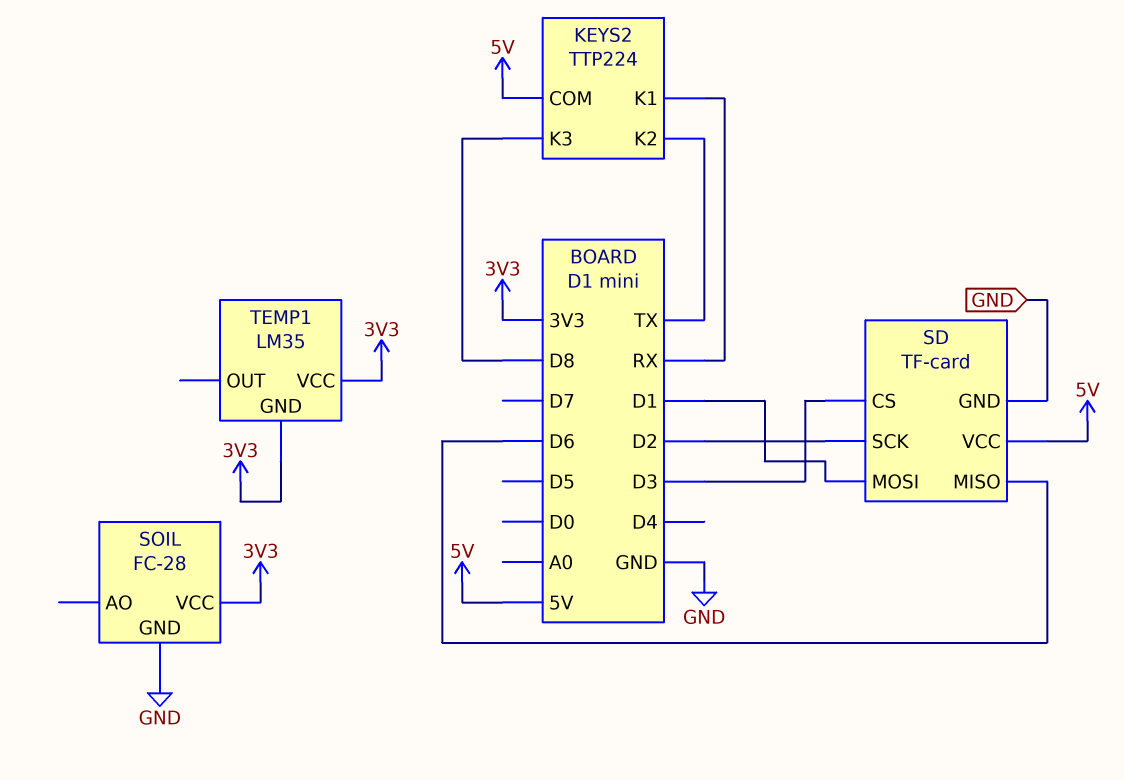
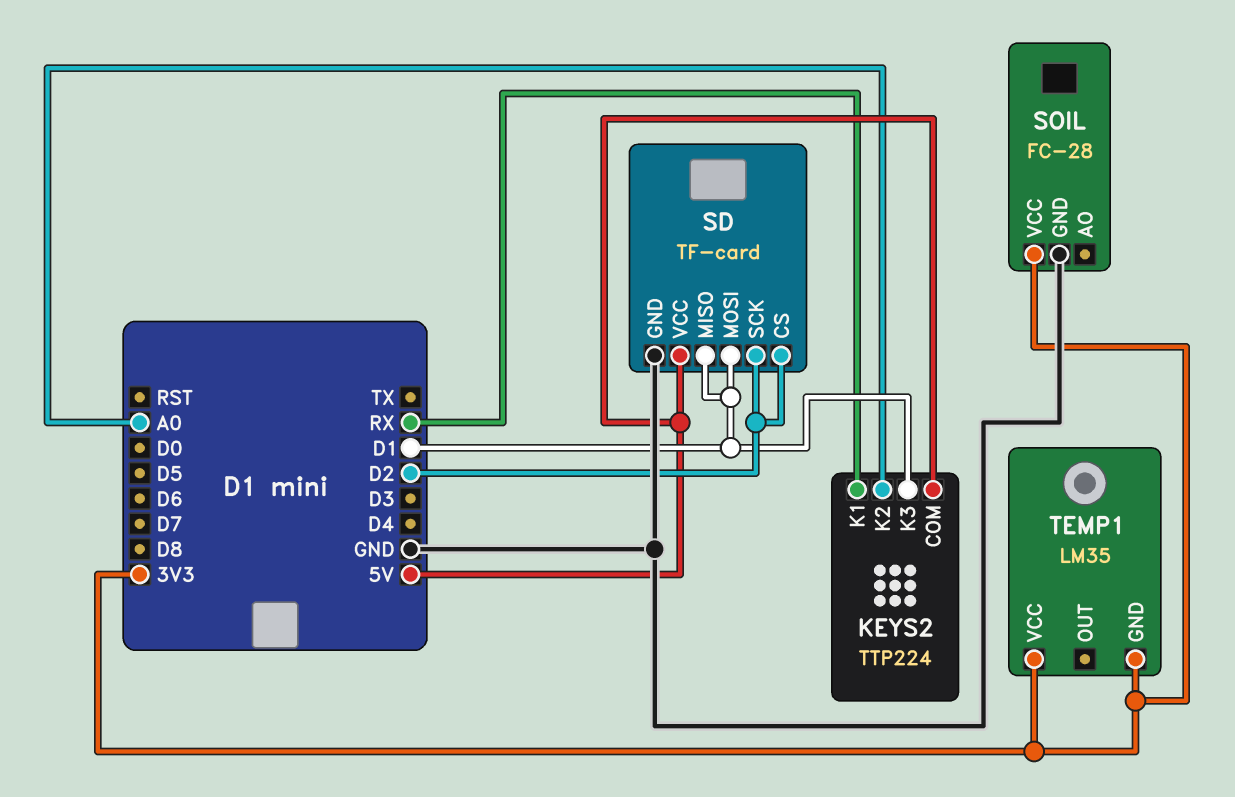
KEYS2 pin K2: TX -> A0
KEYS2 pin K3: D8 -> D1
SD pin CS: D3 -> D2
SD pin MISO: D6 -> D1

